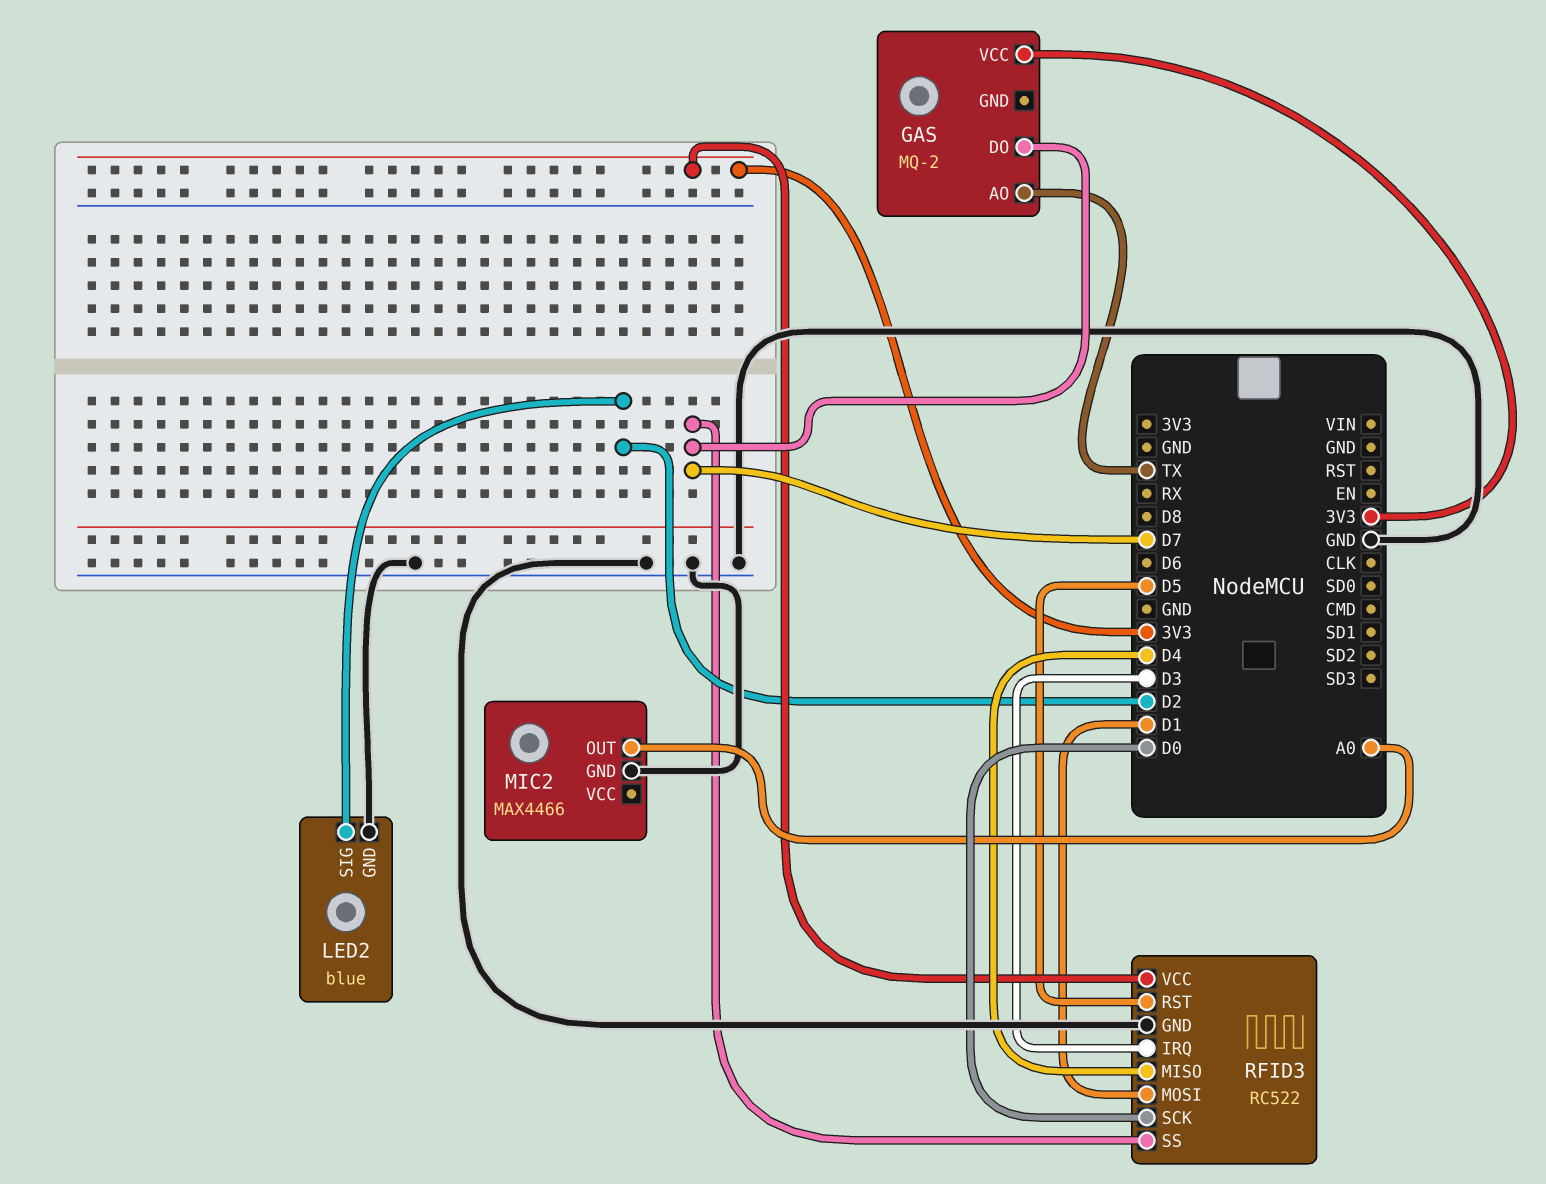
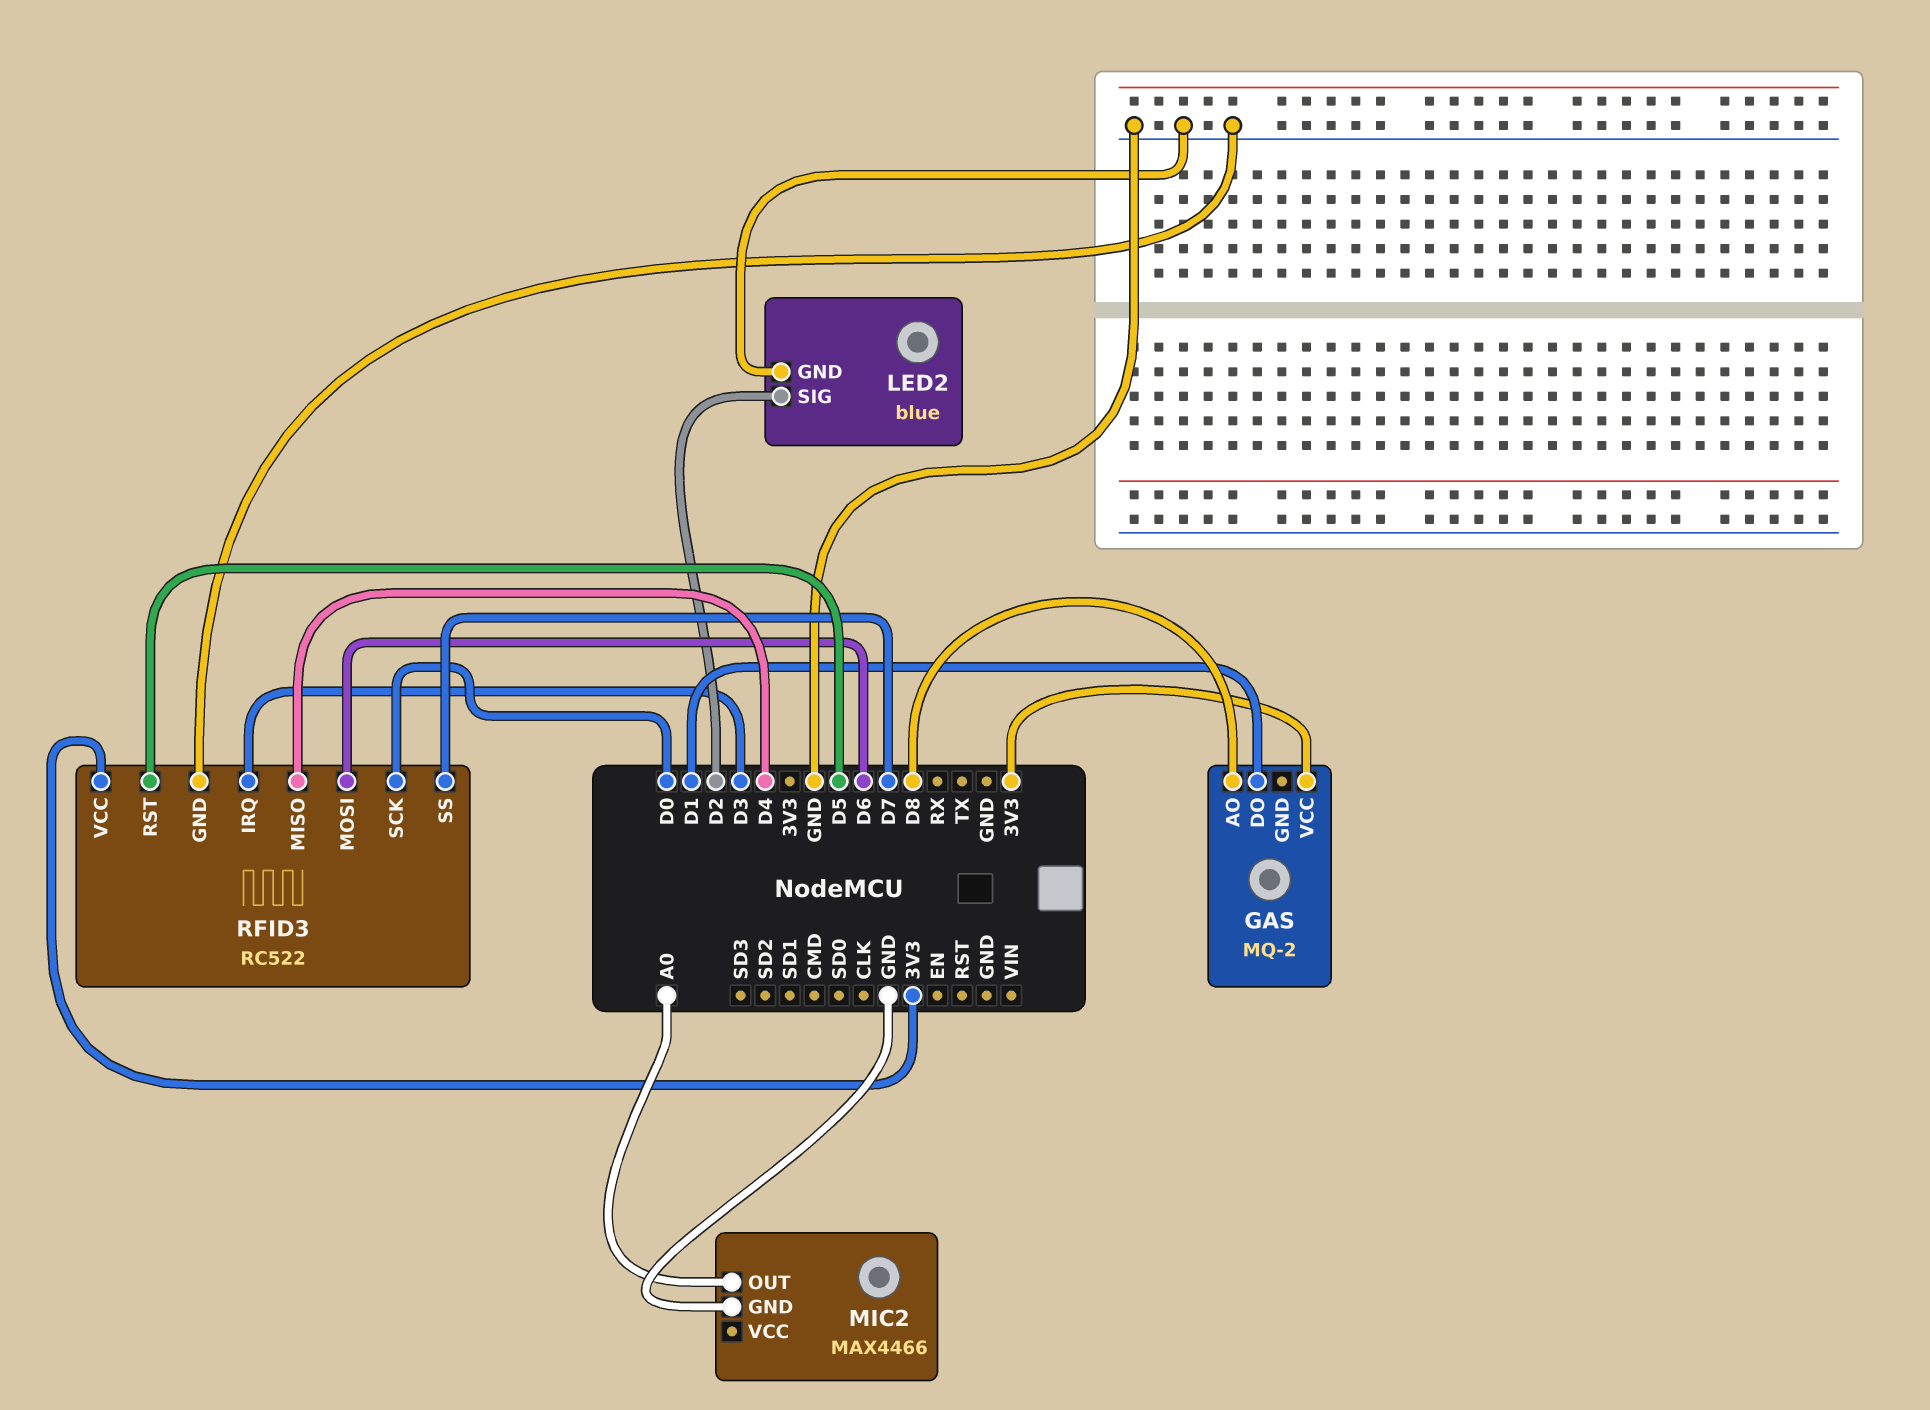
GAS pin AO: TX -> D8
GAS pin DO: D7 -> D1
RFID3 pin MOSI: D1 -> D6

